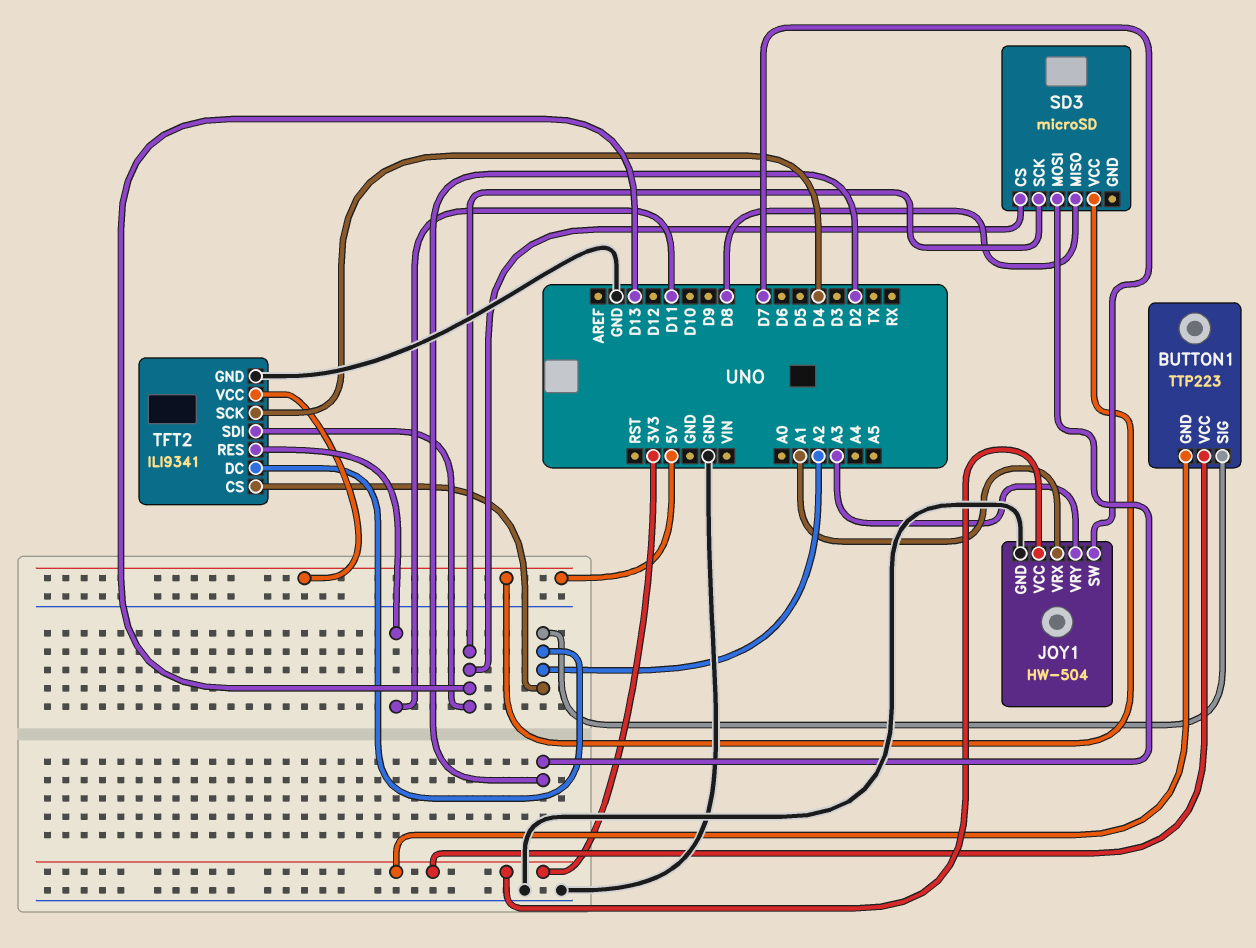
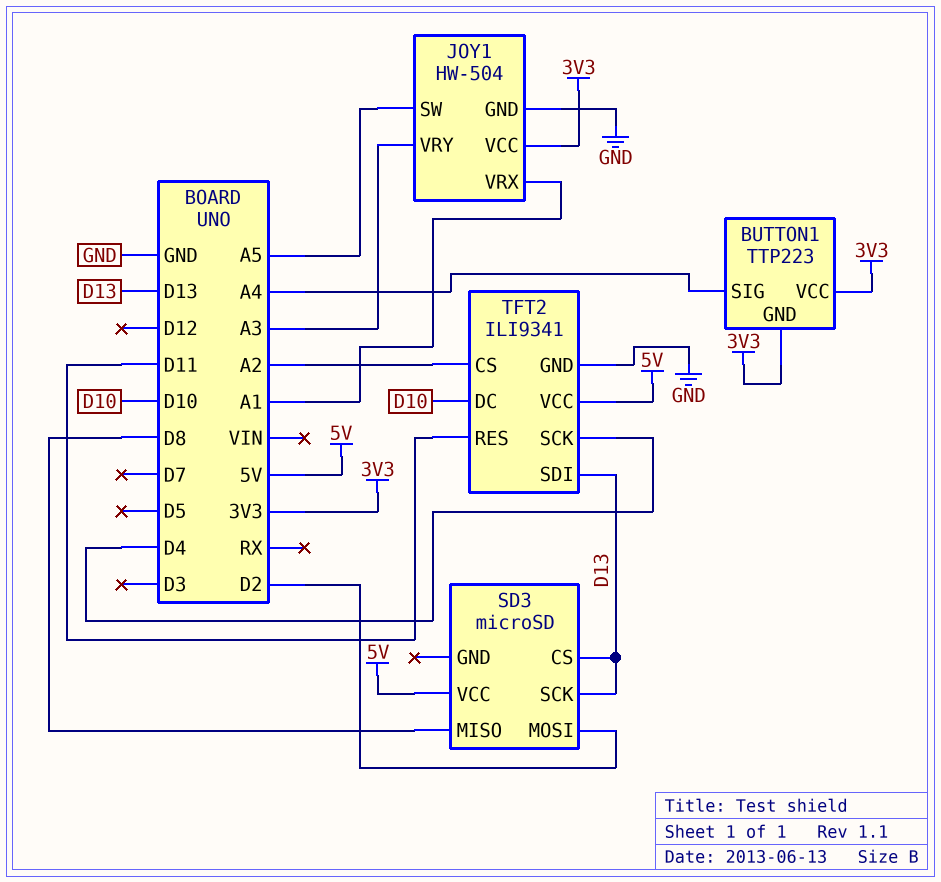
BUTTON1 pin SIG: A2 -> A4
JOY1 pin SW: D7 -> A5
TFT2 pin DC: A2 -> D10

